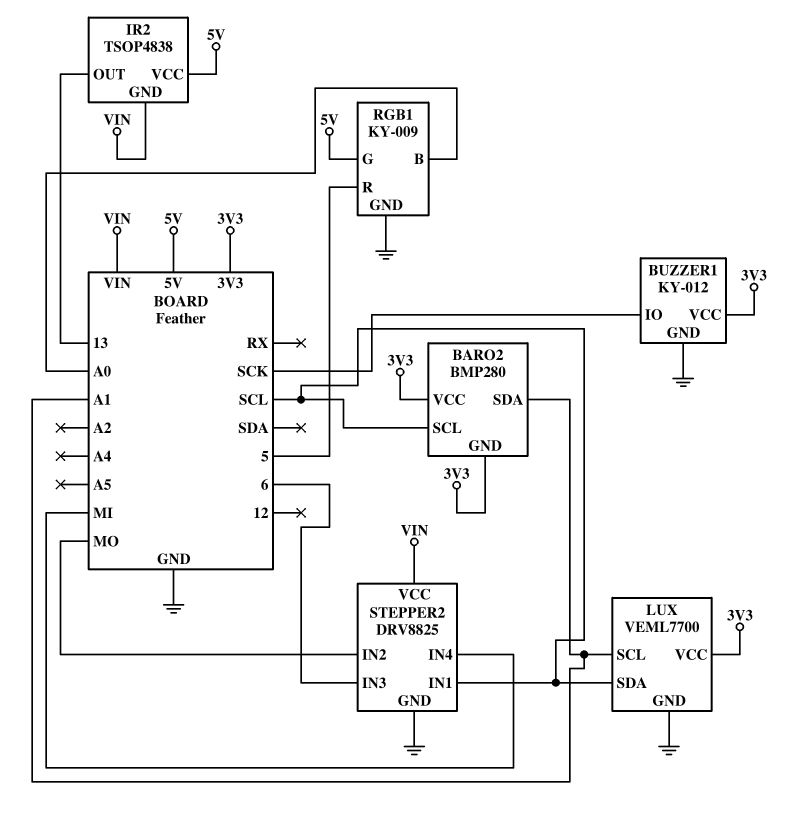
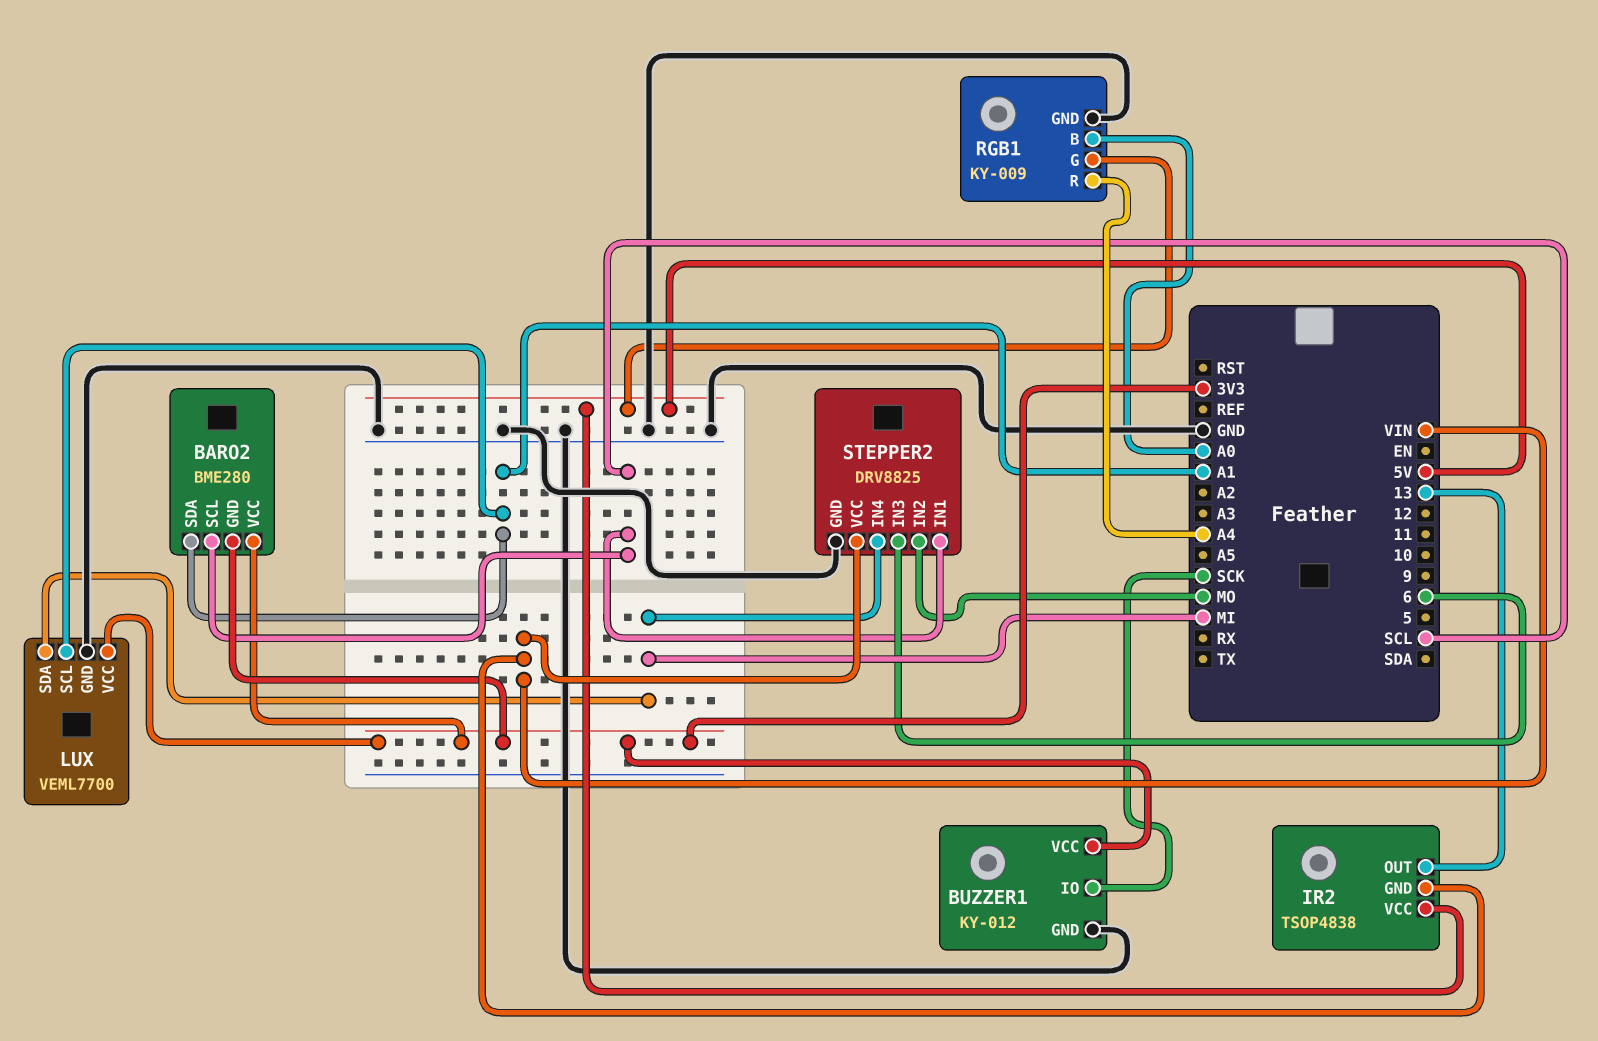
BARO2: BMP280 -> BME280
LUX pin SDA: SCL -> MI
RGB1 pin R: 5 -> A4

